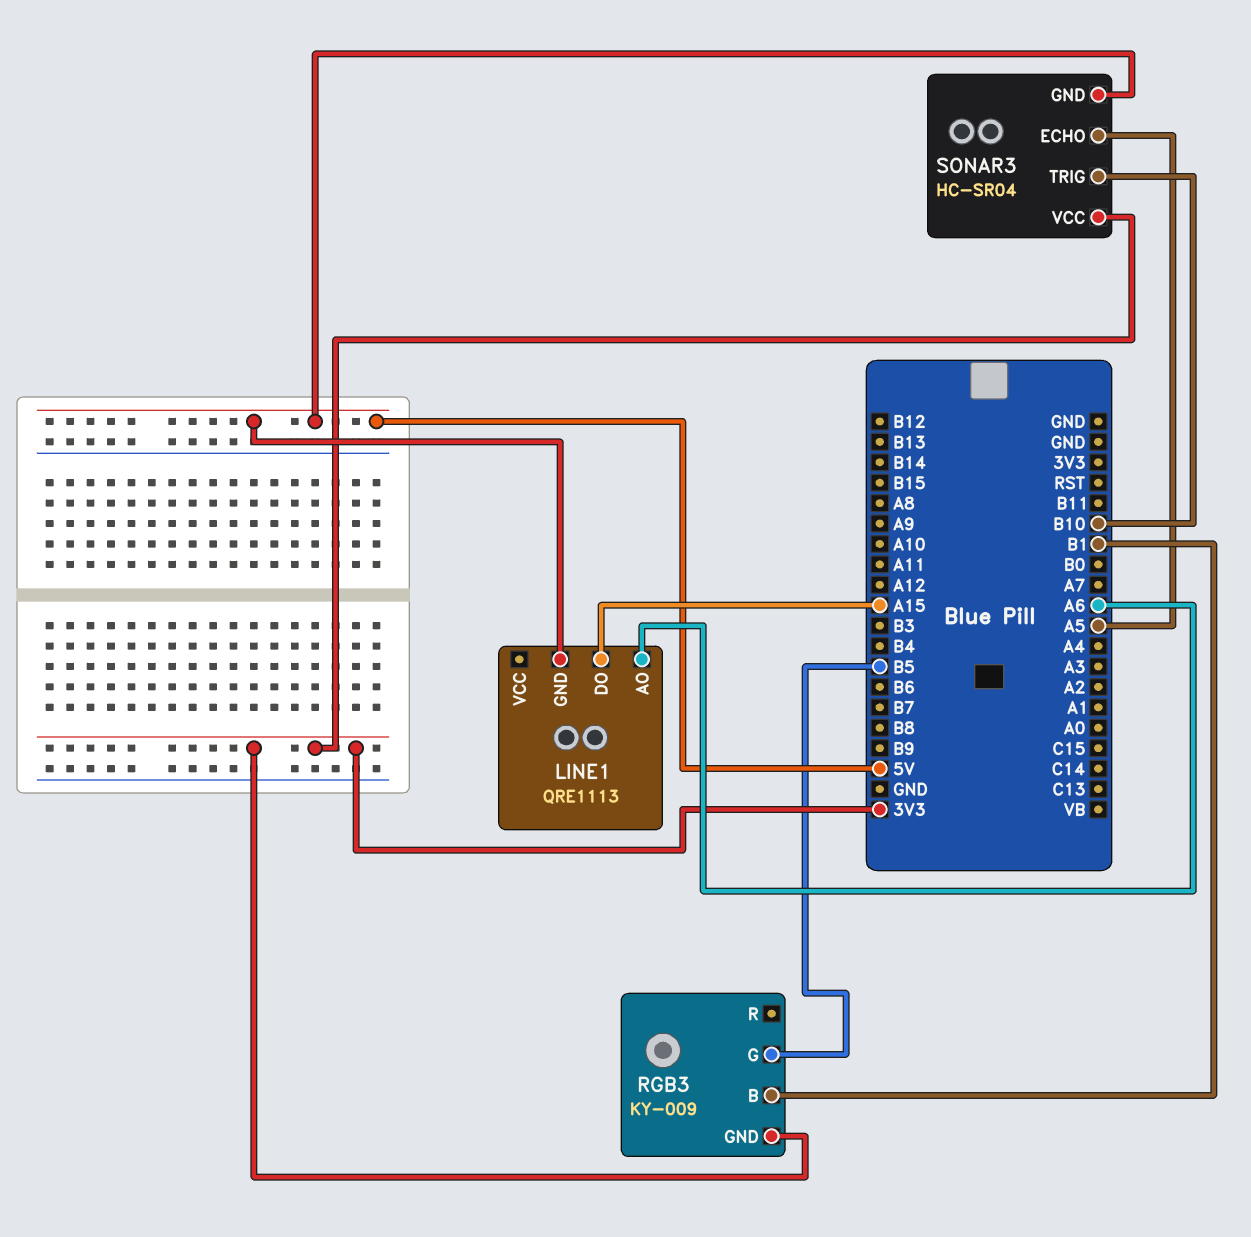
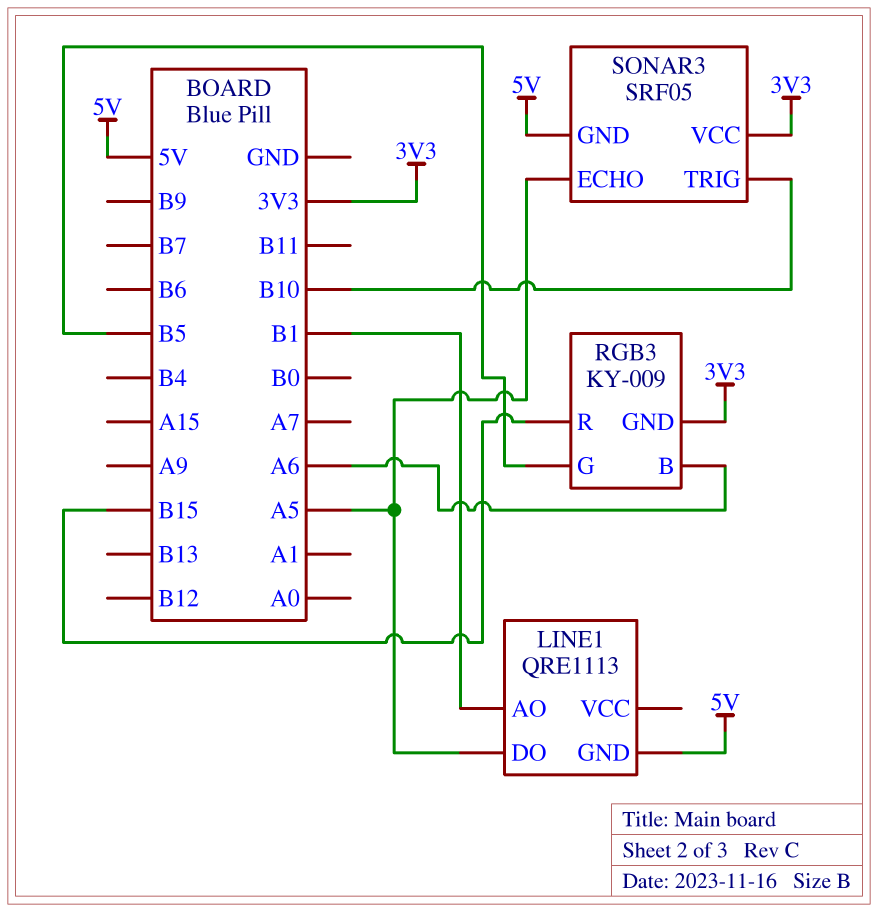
LINE1 pin AO: A6 -> B1
LINE1 pin DO: A15 -> A5
RGB3 pin B: B1 -> A6
RGB3 pin R: none -> B15
SONAR3: HC-SR04 -> SRF05

